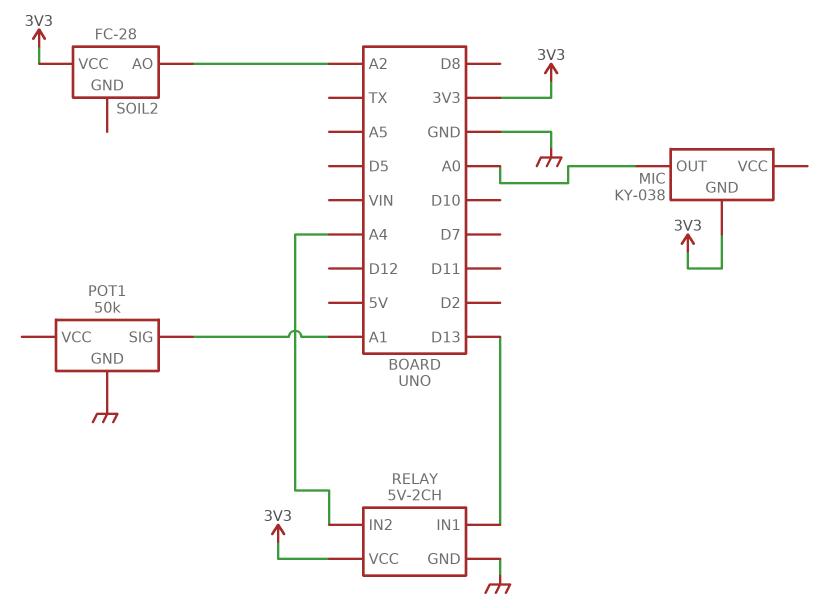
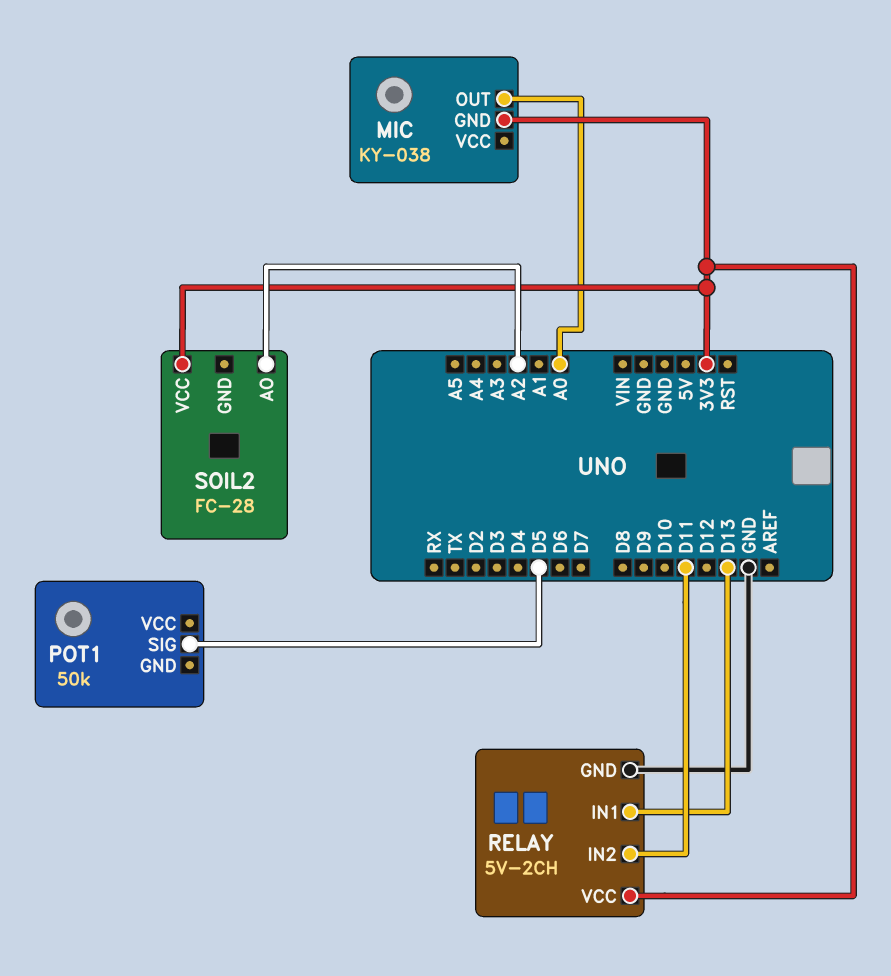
POT1 pin GND: GND -> none
POT1 pin SIG: A1 -> D5
RELAY pin IN2: A4 -> D11

